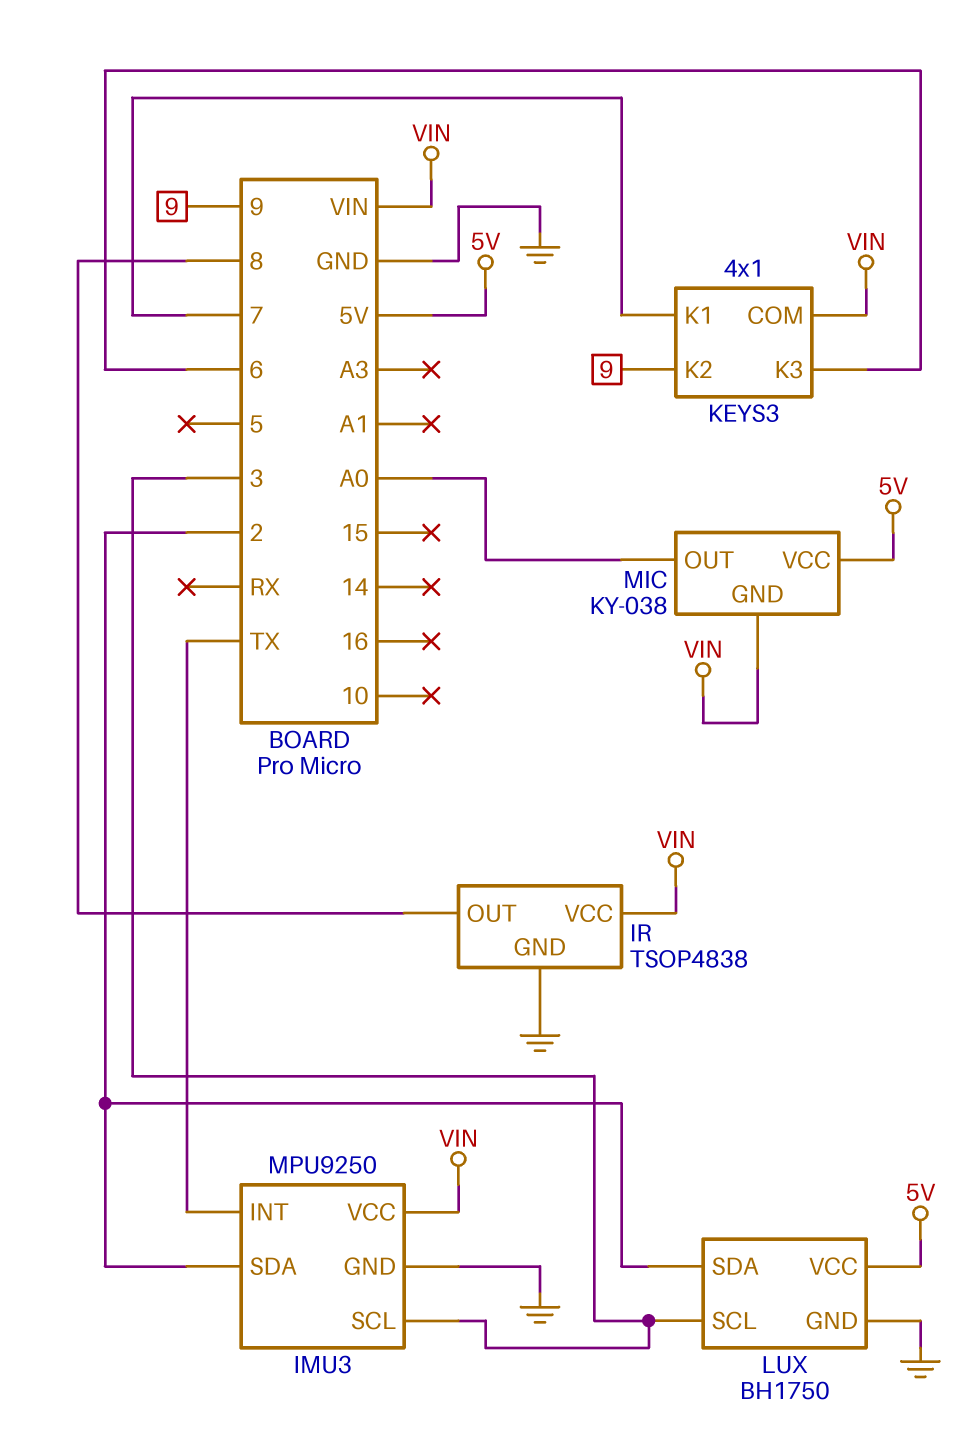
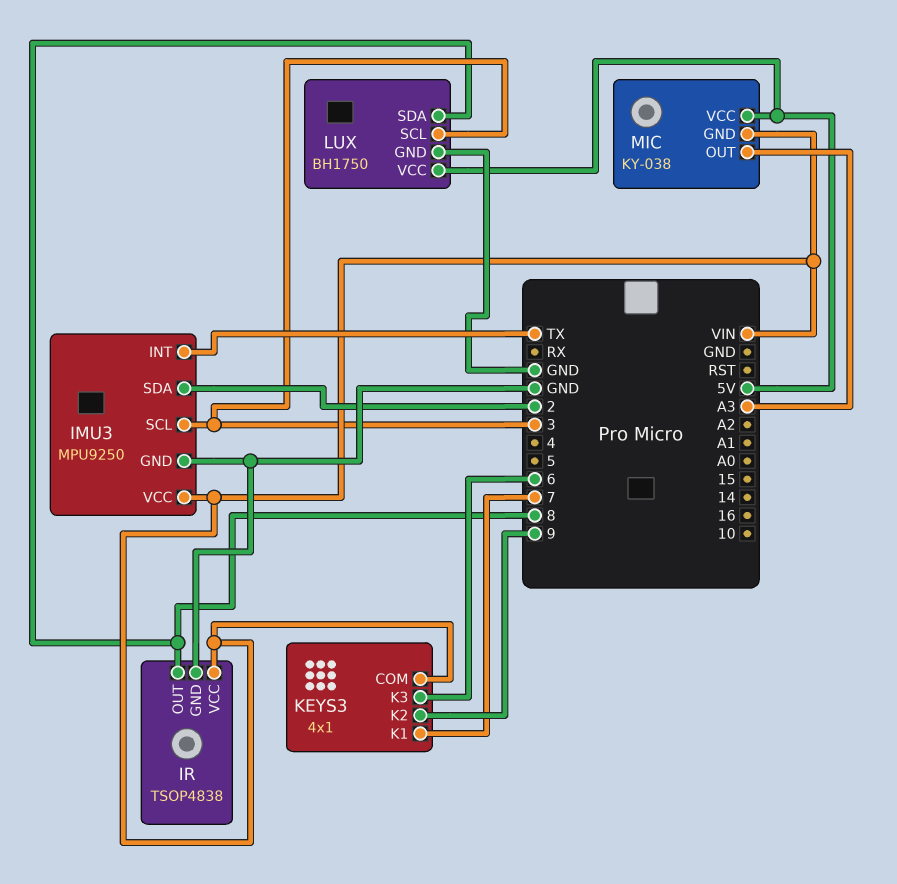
LUX pin SDA: 2 -> 8
MIC pin OUT: A0 -> A3

